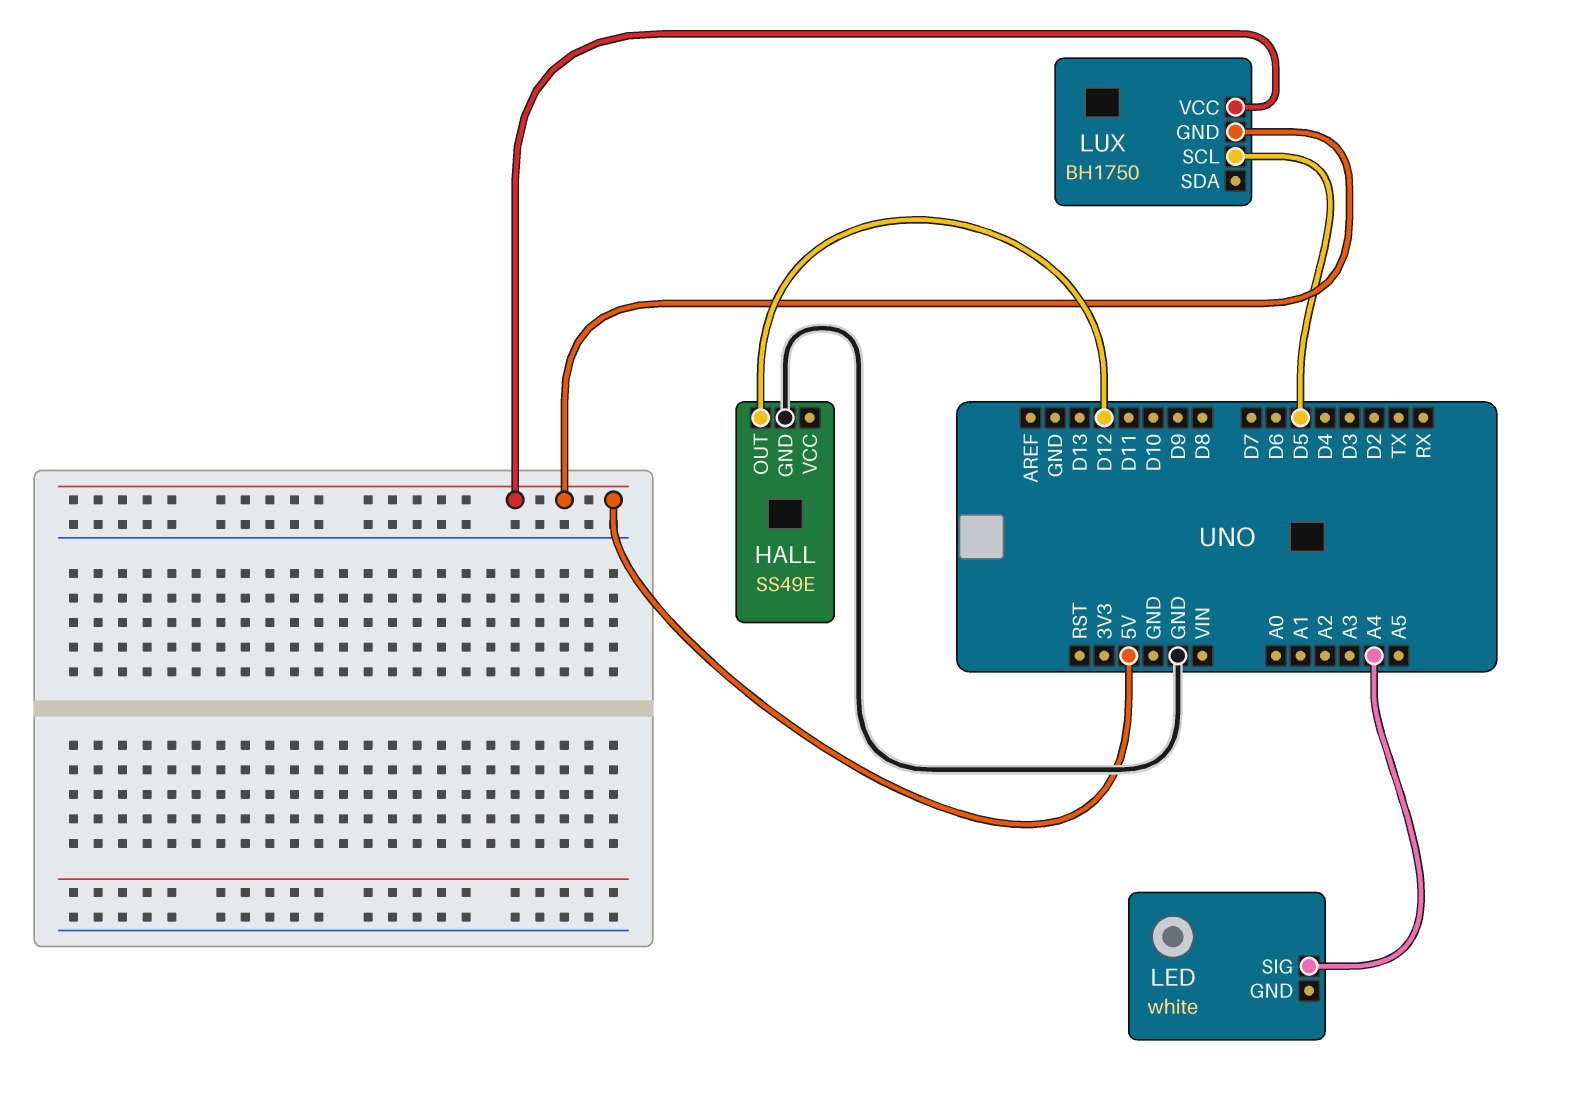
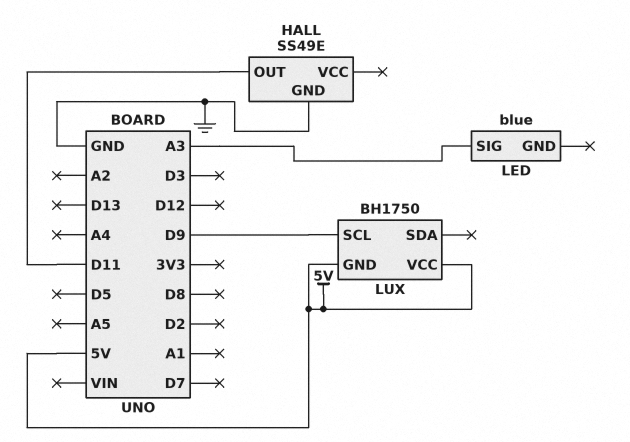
HALL pin OUT: D12 -> D11
LED: white -> blue
LED pin SIG: A4 -> A3
LUX pin SCL: D5 -> D9

